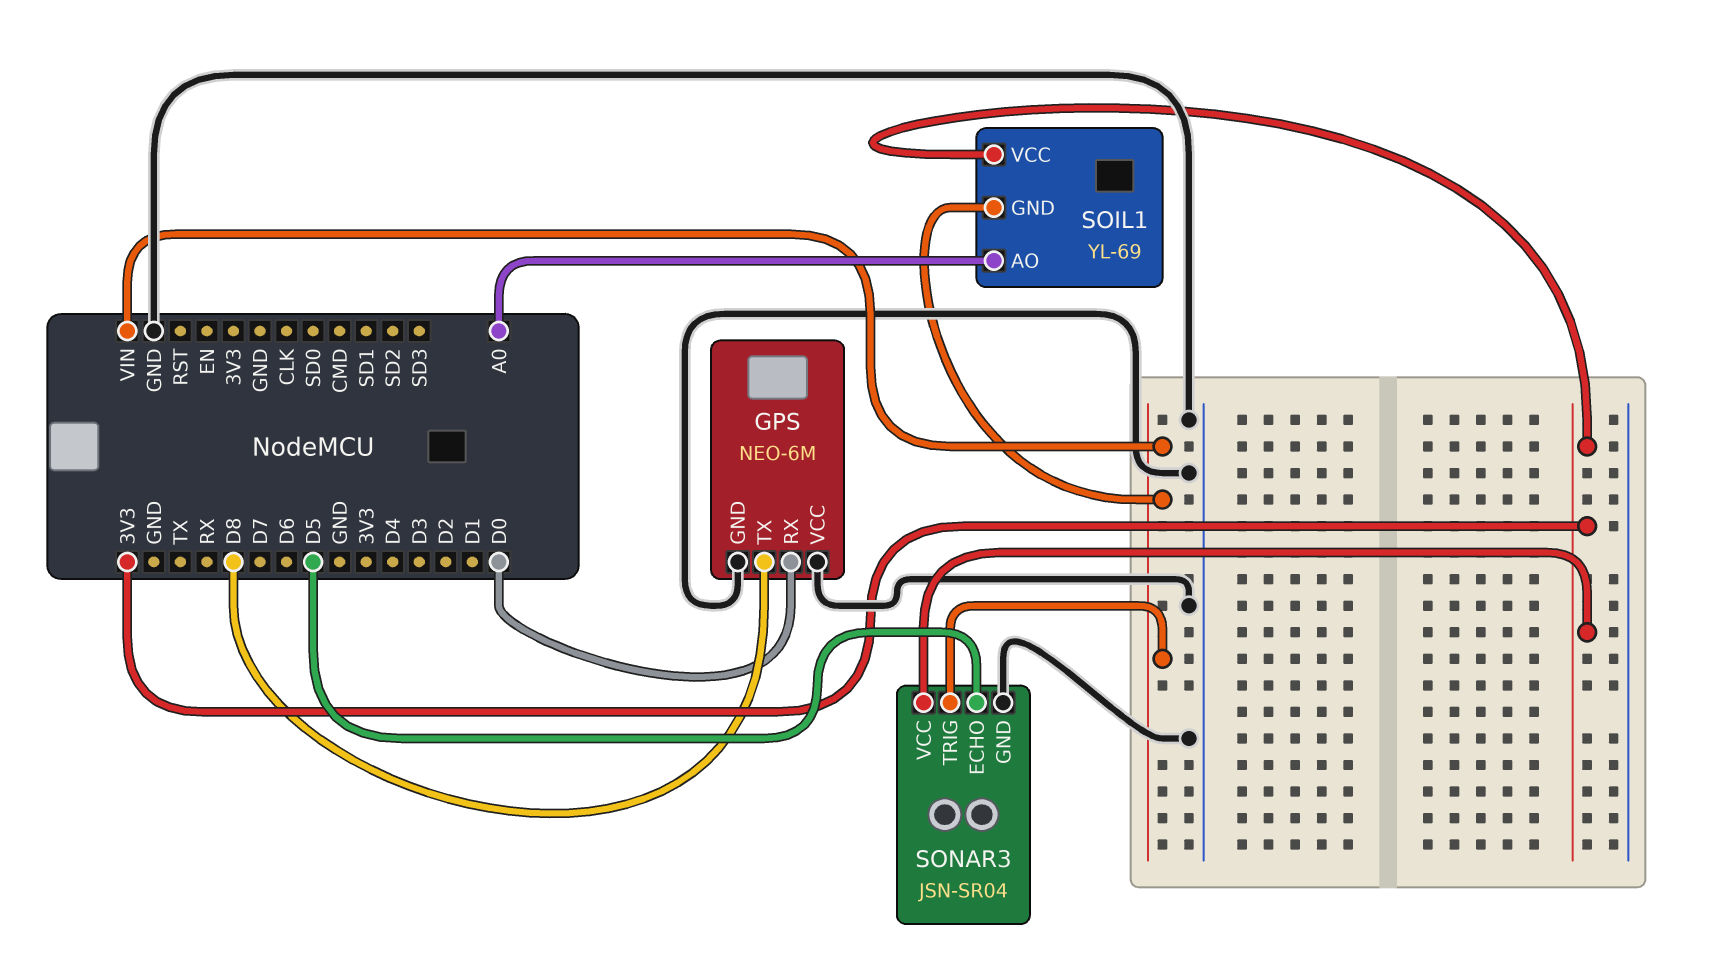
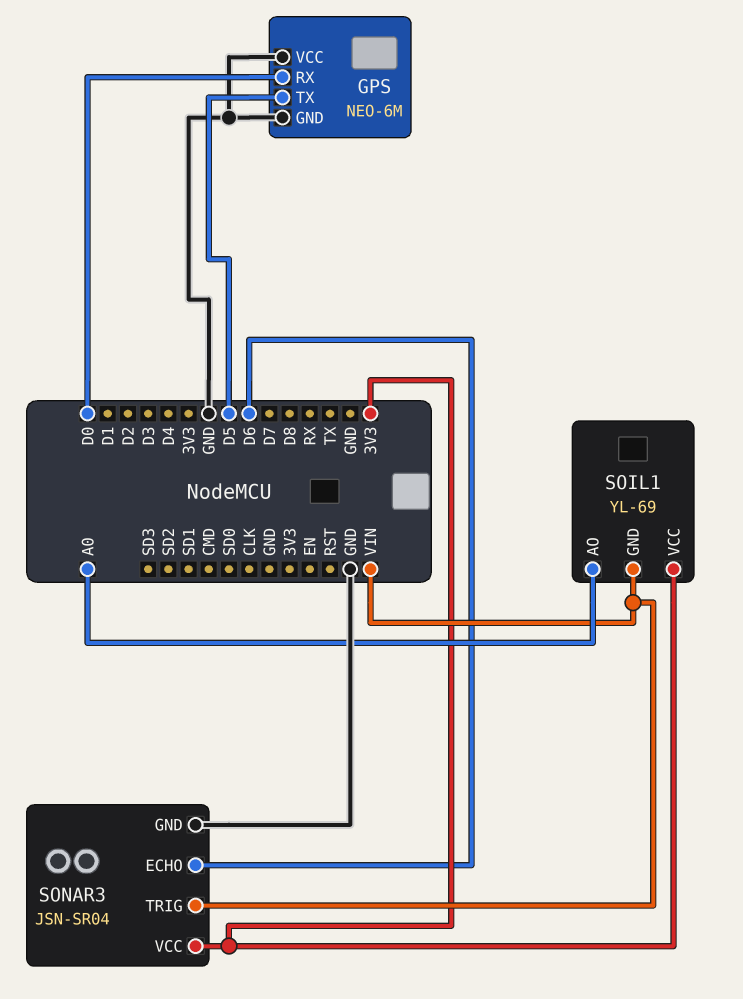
GPS pin TX: D8 -> D5
SONAR3 pin ECHO: D5 -> D6

